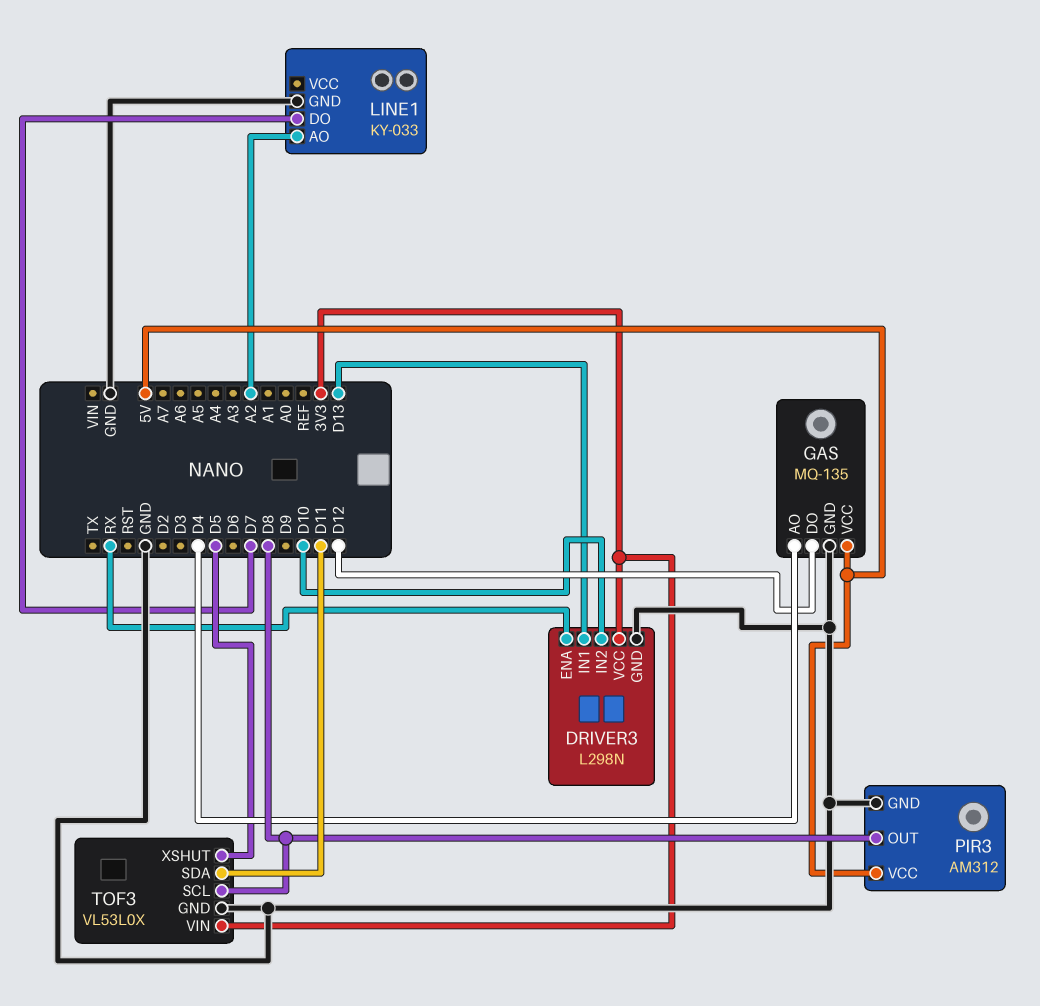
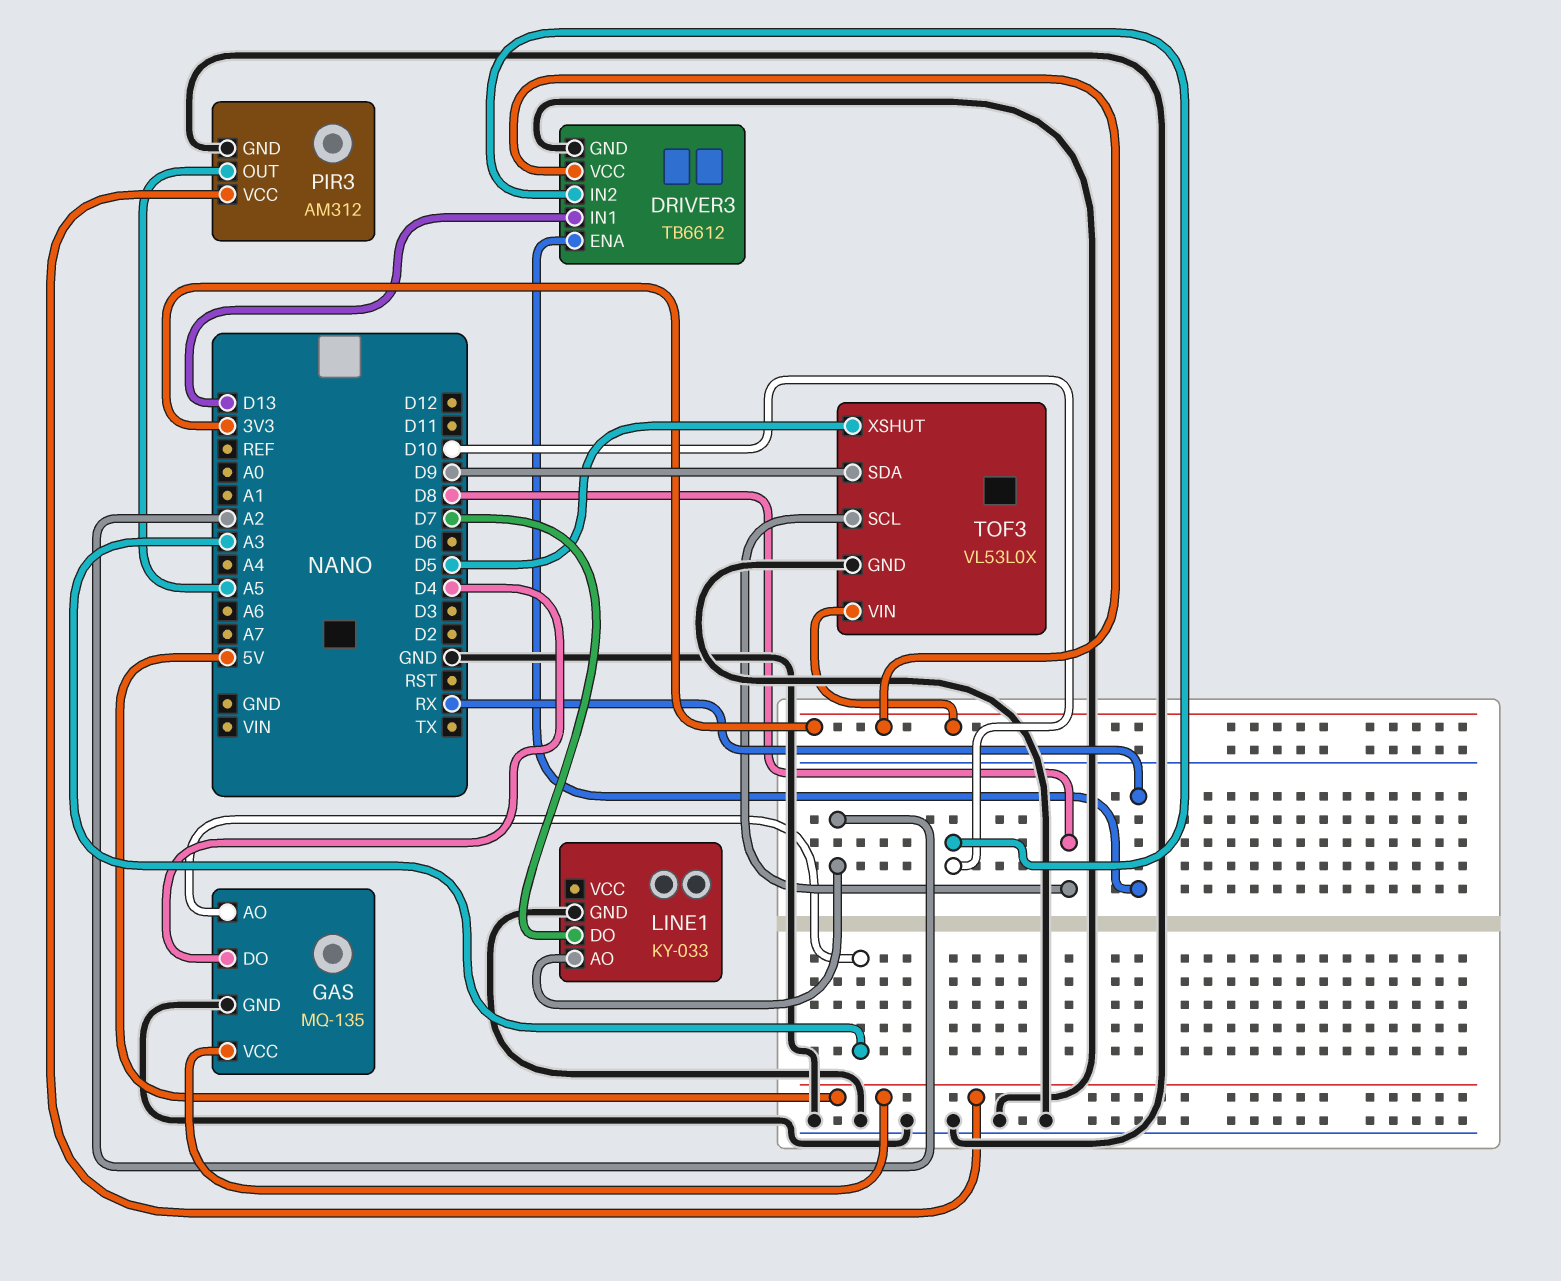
DRIVER3: L298N -> TB6612
GAS pin AO: D4 -> A3
GAS pin DO: D12 -> D4
PIR3 pin OUT: D8 -> A5
TOF3 pin SDA: D11 -> D9

